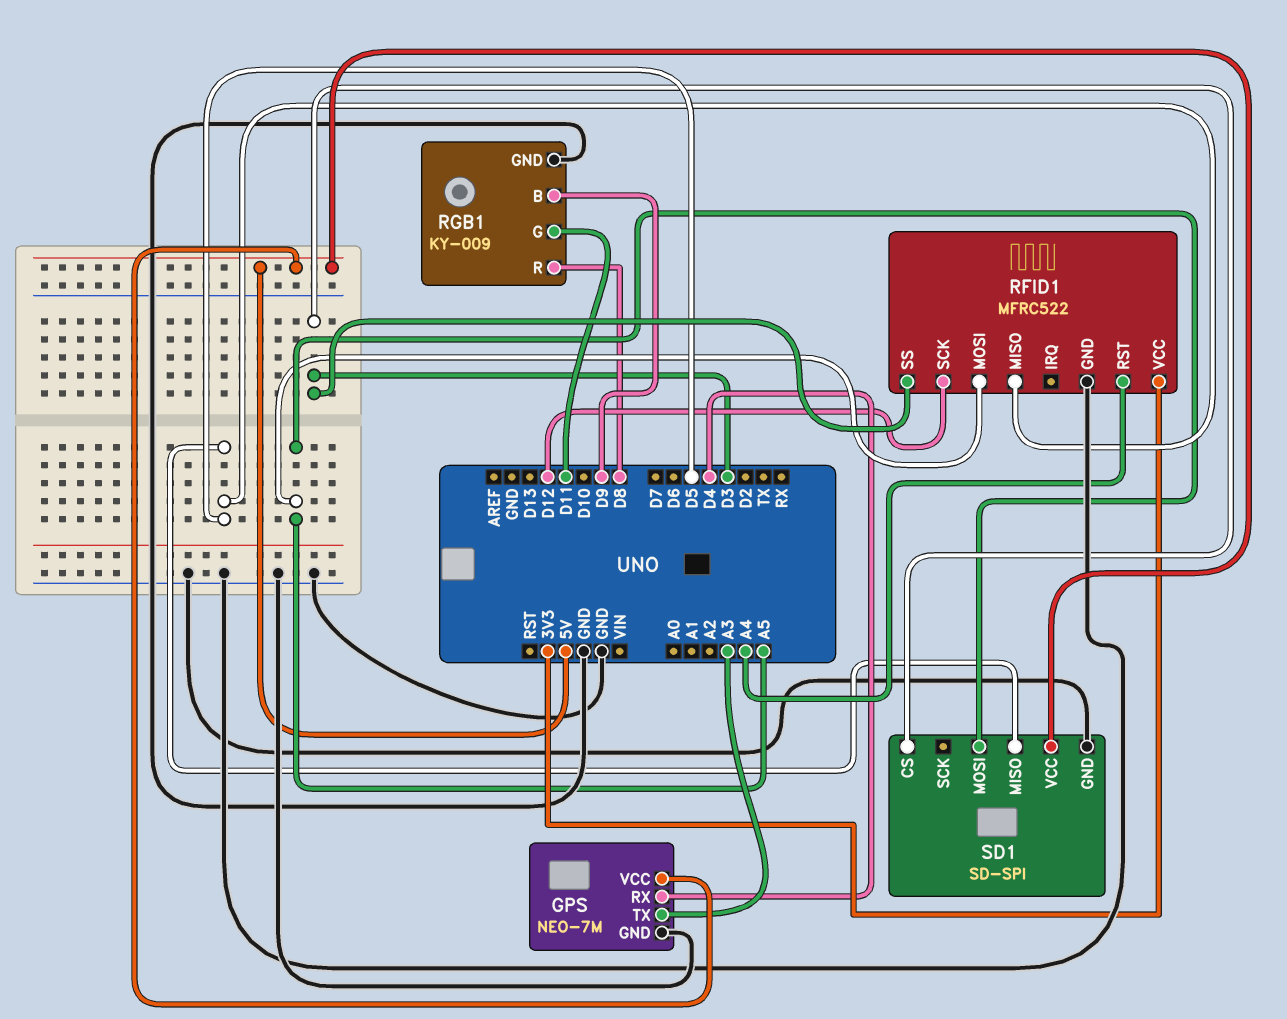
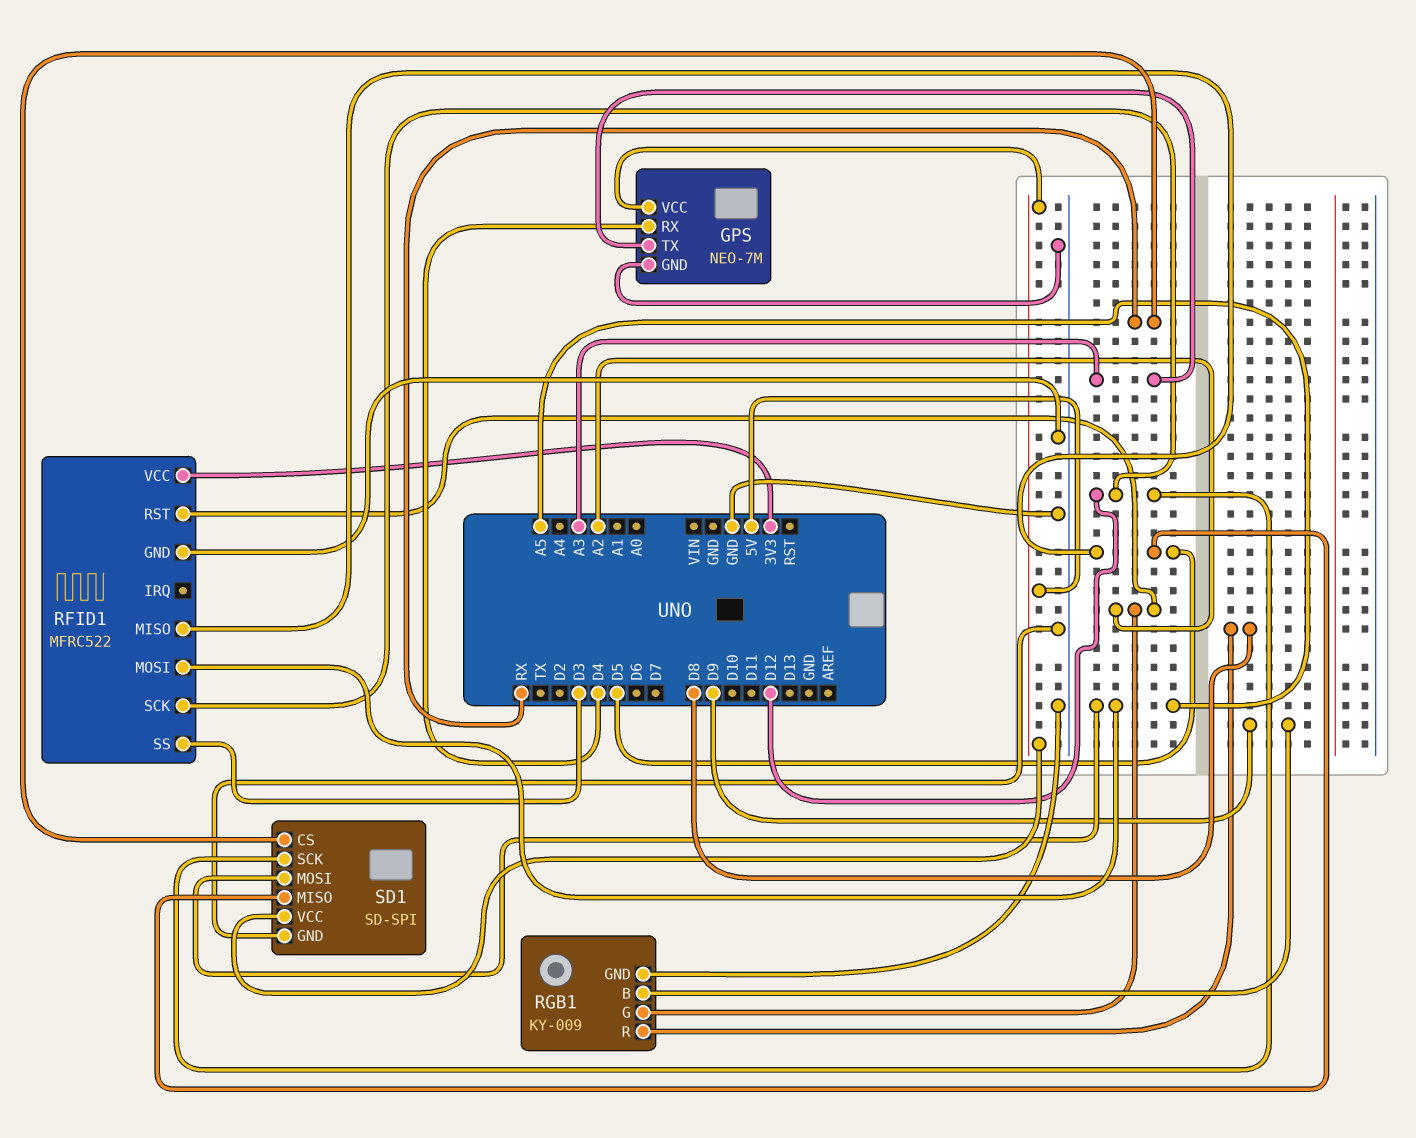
RFID1 pin RST: A4 -> A2
RGB1 pin G: D11 -> A2
SD1 pin CS: D3 -> RX
SD1 pin SCK: none -> D12

